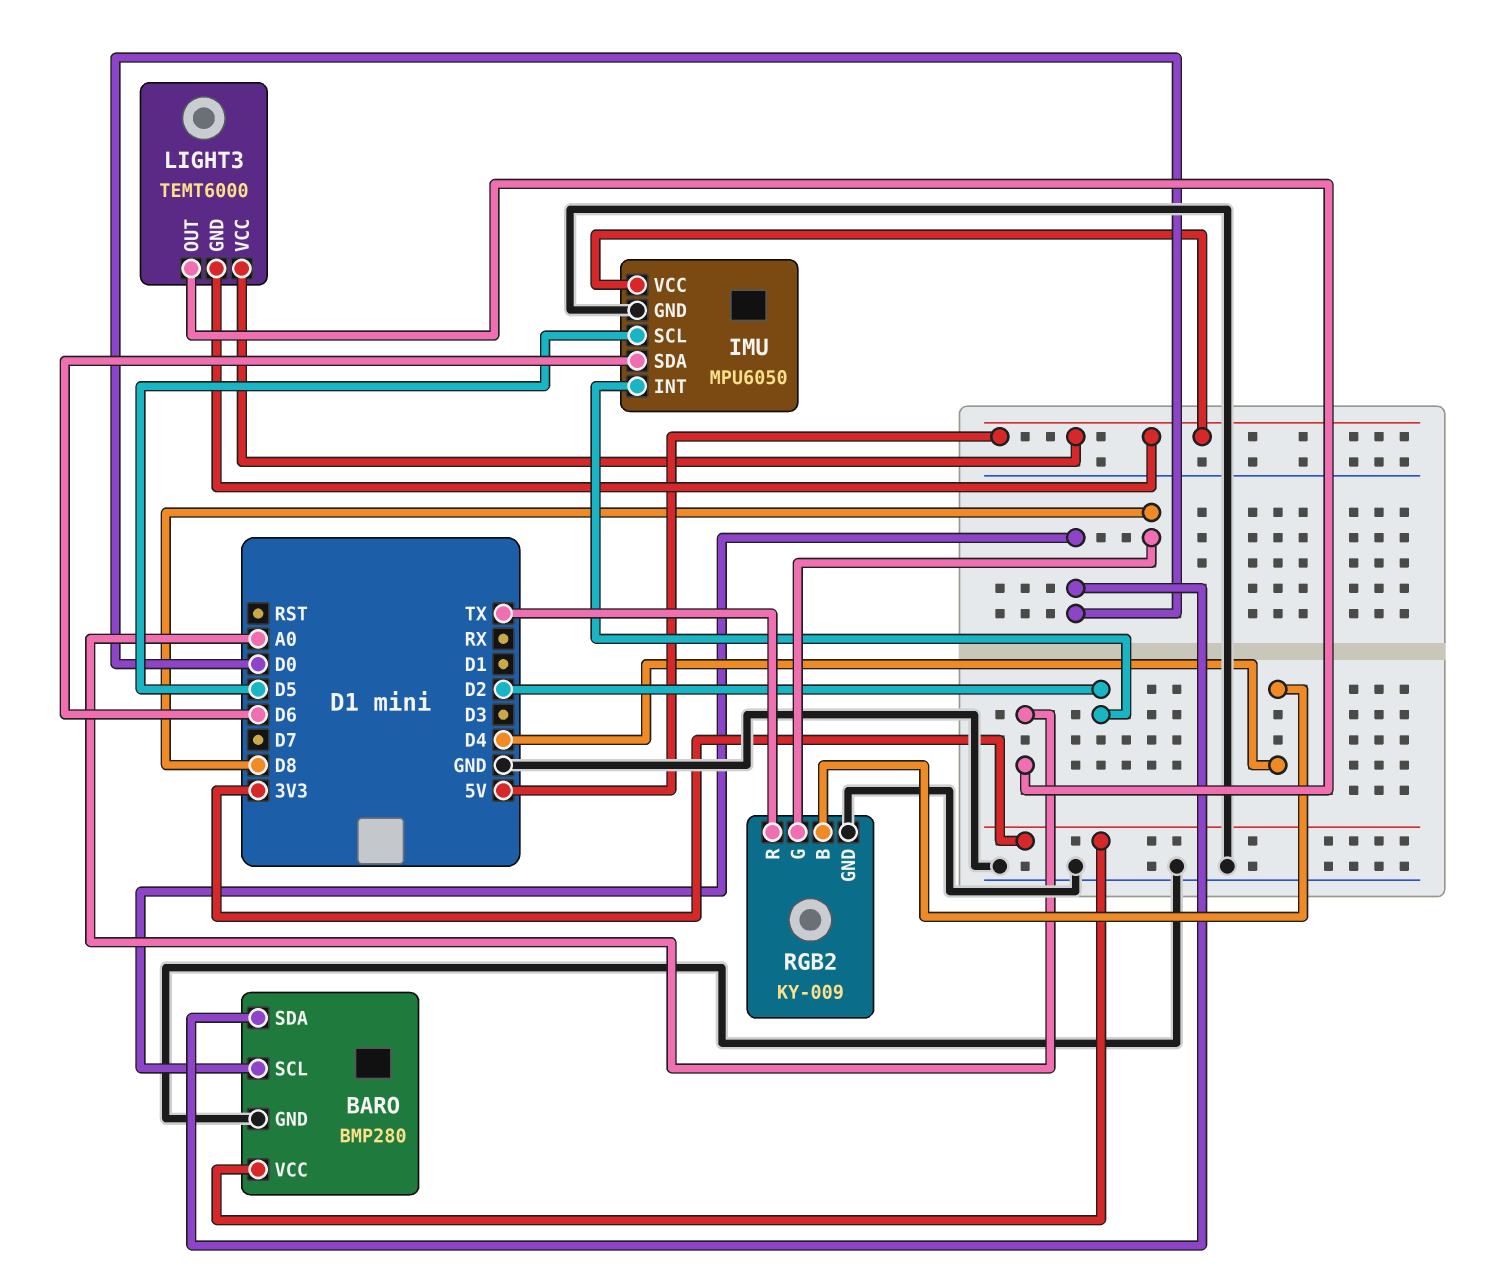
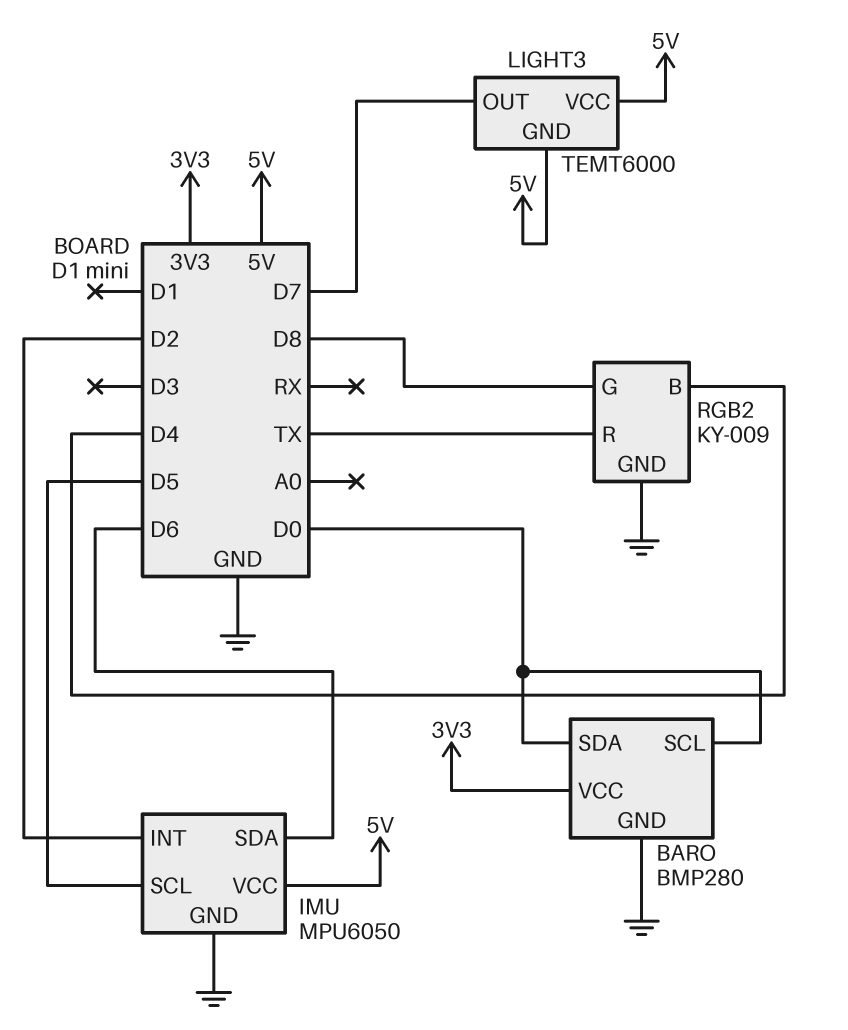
LIGHT3 pin OUT: A0 -> D7

